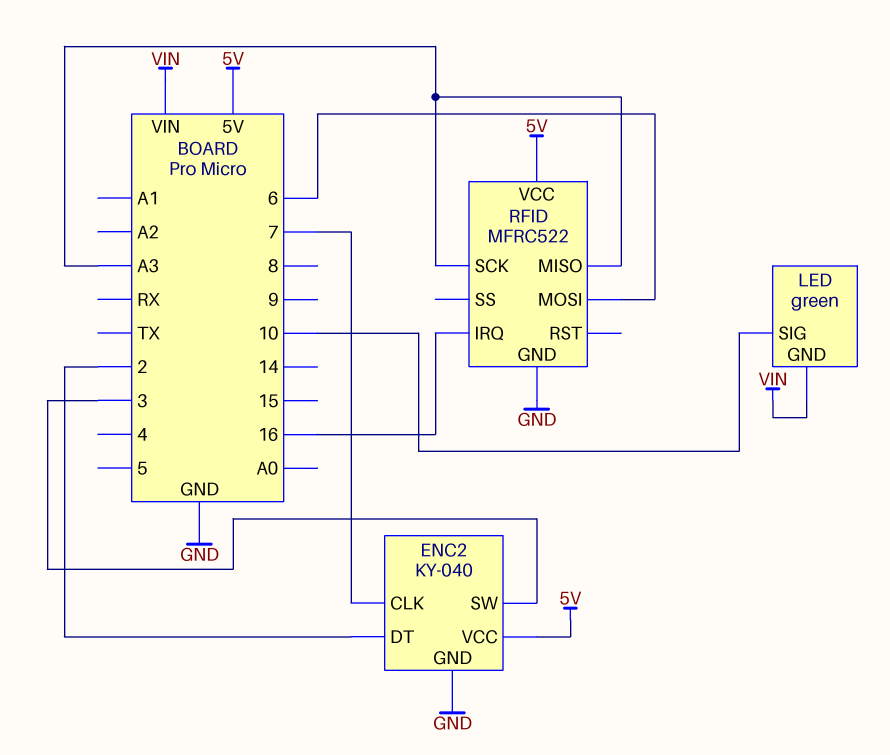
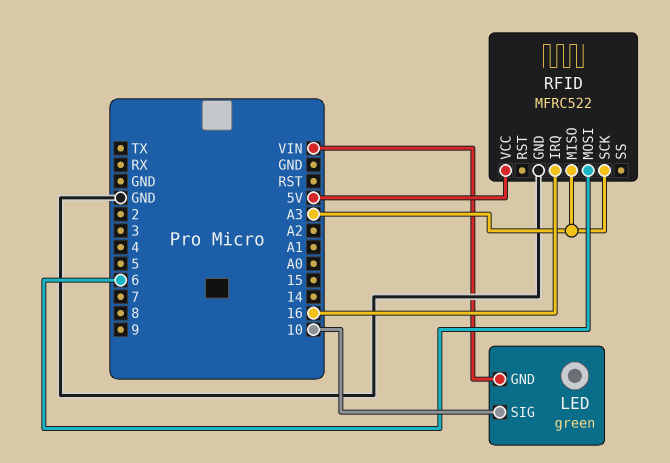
ENC2: KY-040 -> none
ENC2 pin CLK: 7 -> none
ENC2 pin DT: 2 -> none
ENC2 pin GND: GND -> none
ENC2 pin SW: 3 -> none
ENC2 pin VCC: 5V -> none

